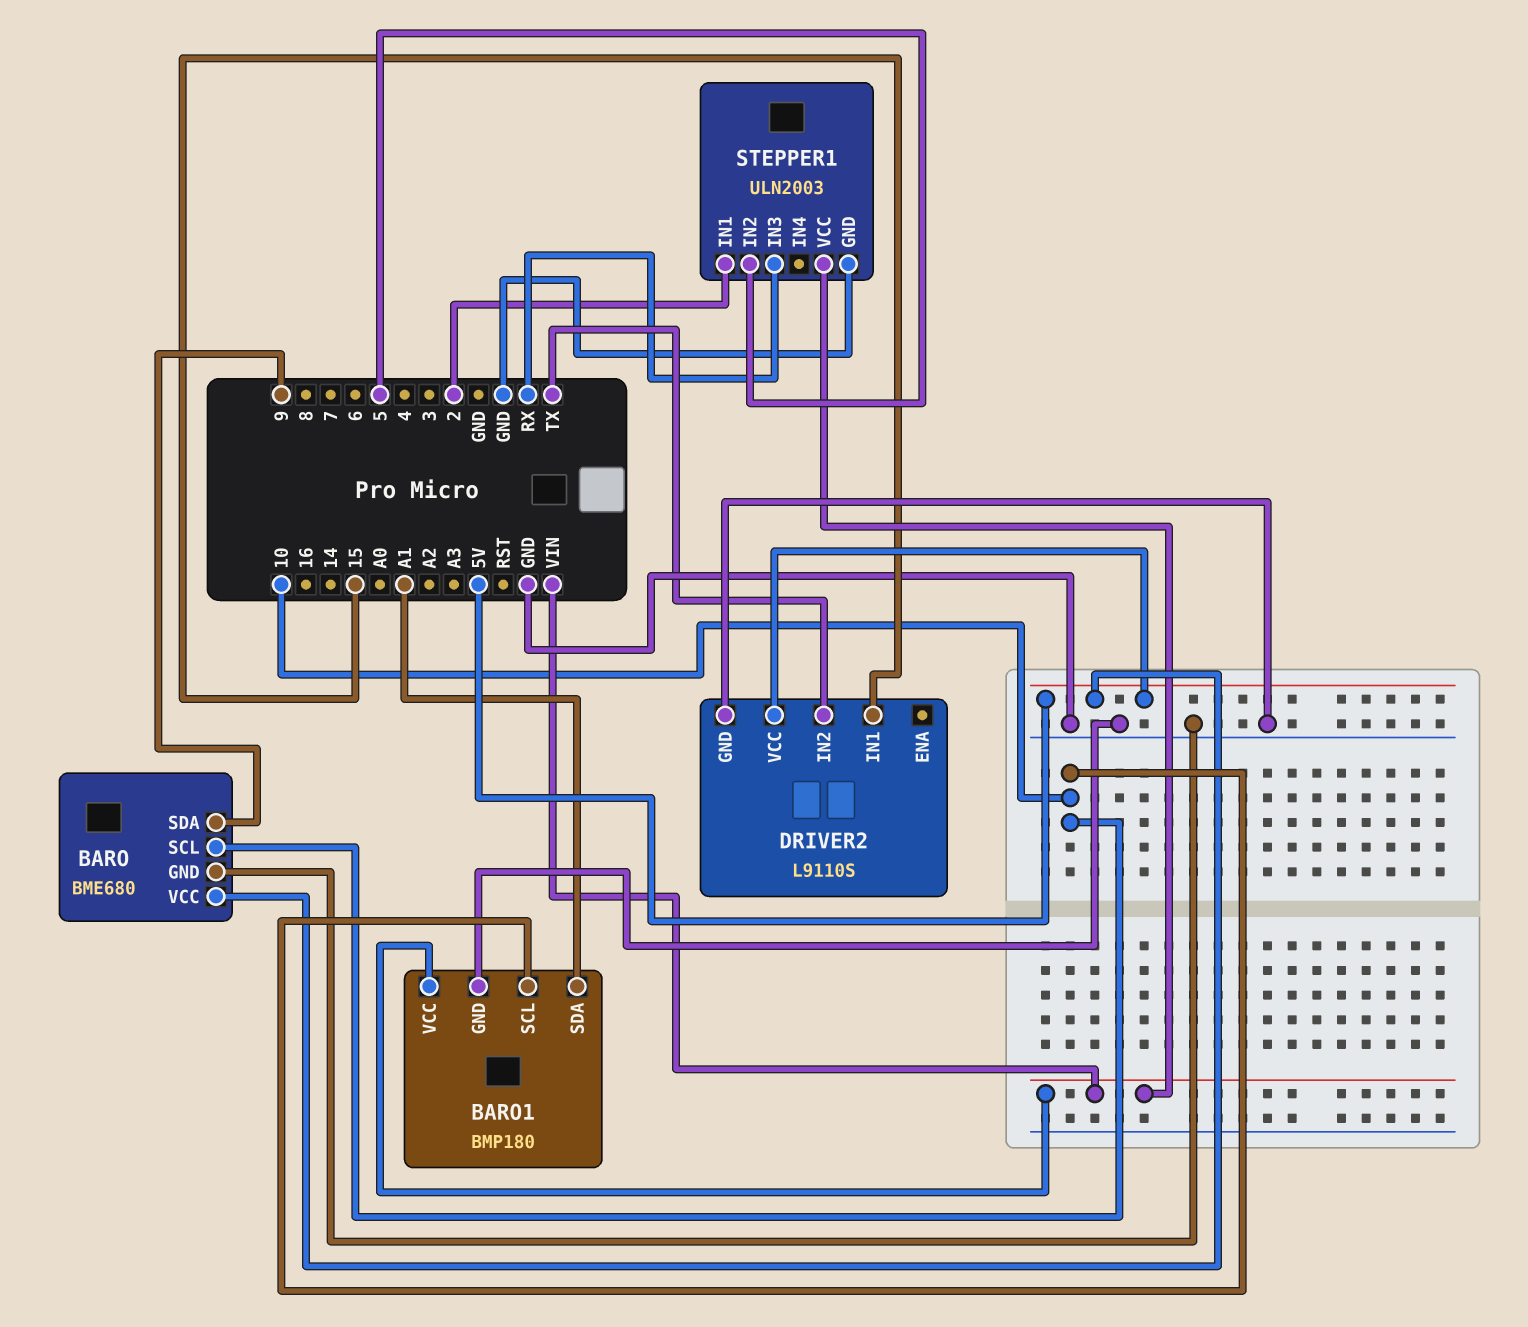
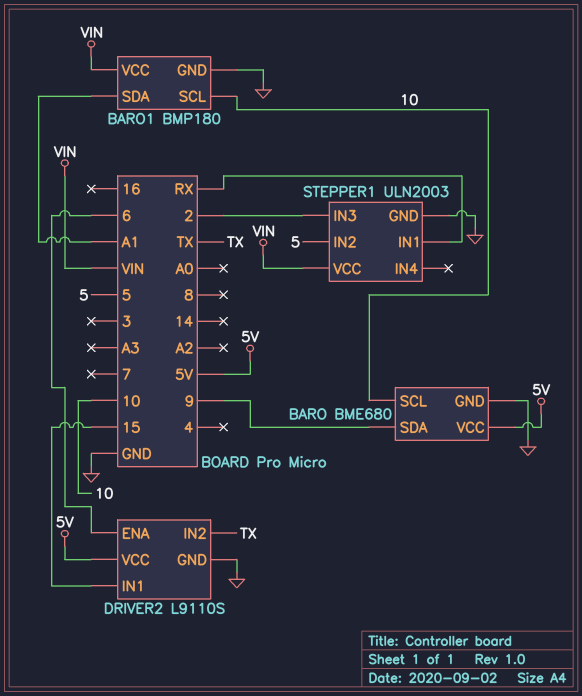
DRIVER2 pin ENA: none -> 6
STEPPER1 pin IN1: 2 -> RX
STEPPER1 pin IN3: RX -> 2

